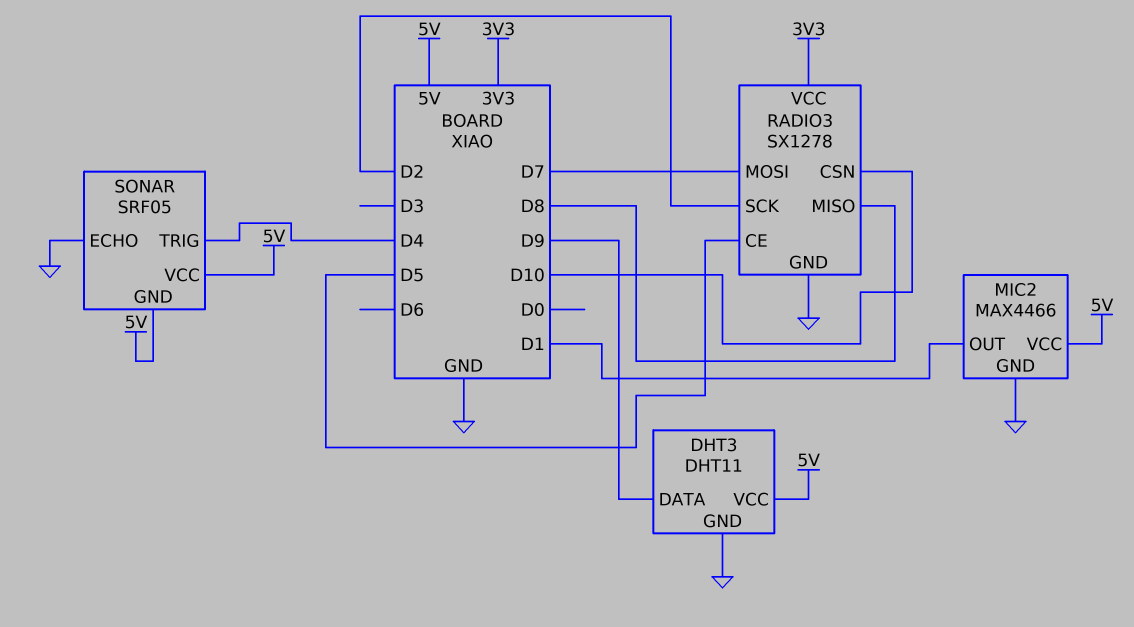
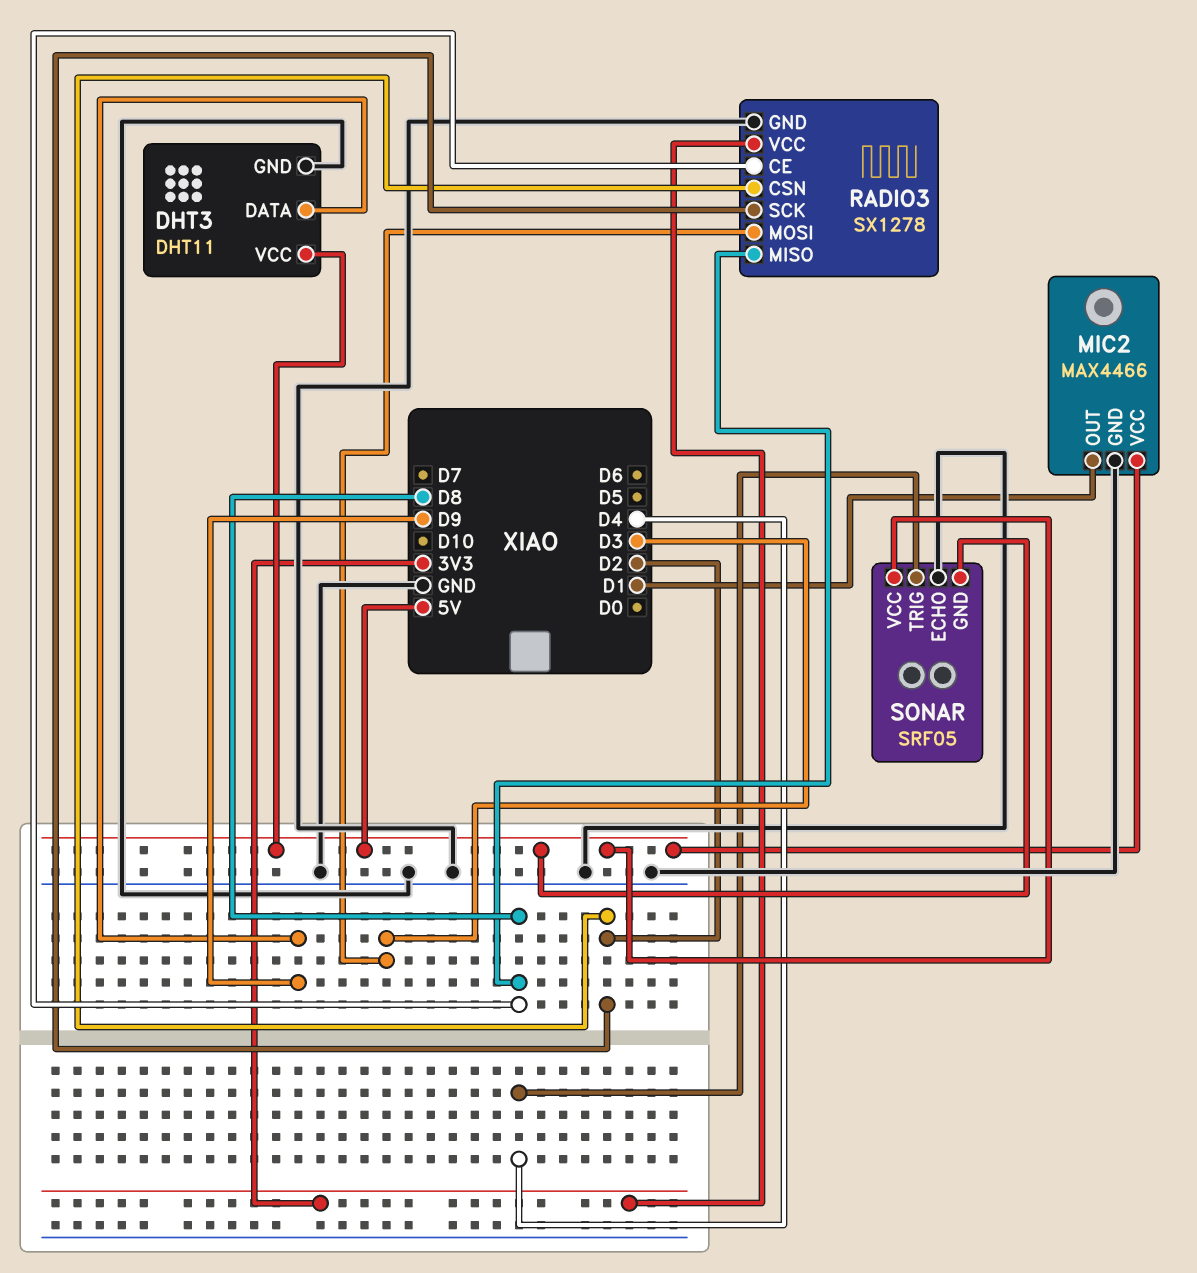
RADIO3 pin CE: D5 -> D8
RADIO3 pin CSN: D10 -> D2
RADIO3 pin MOSI: D7 -> D3

